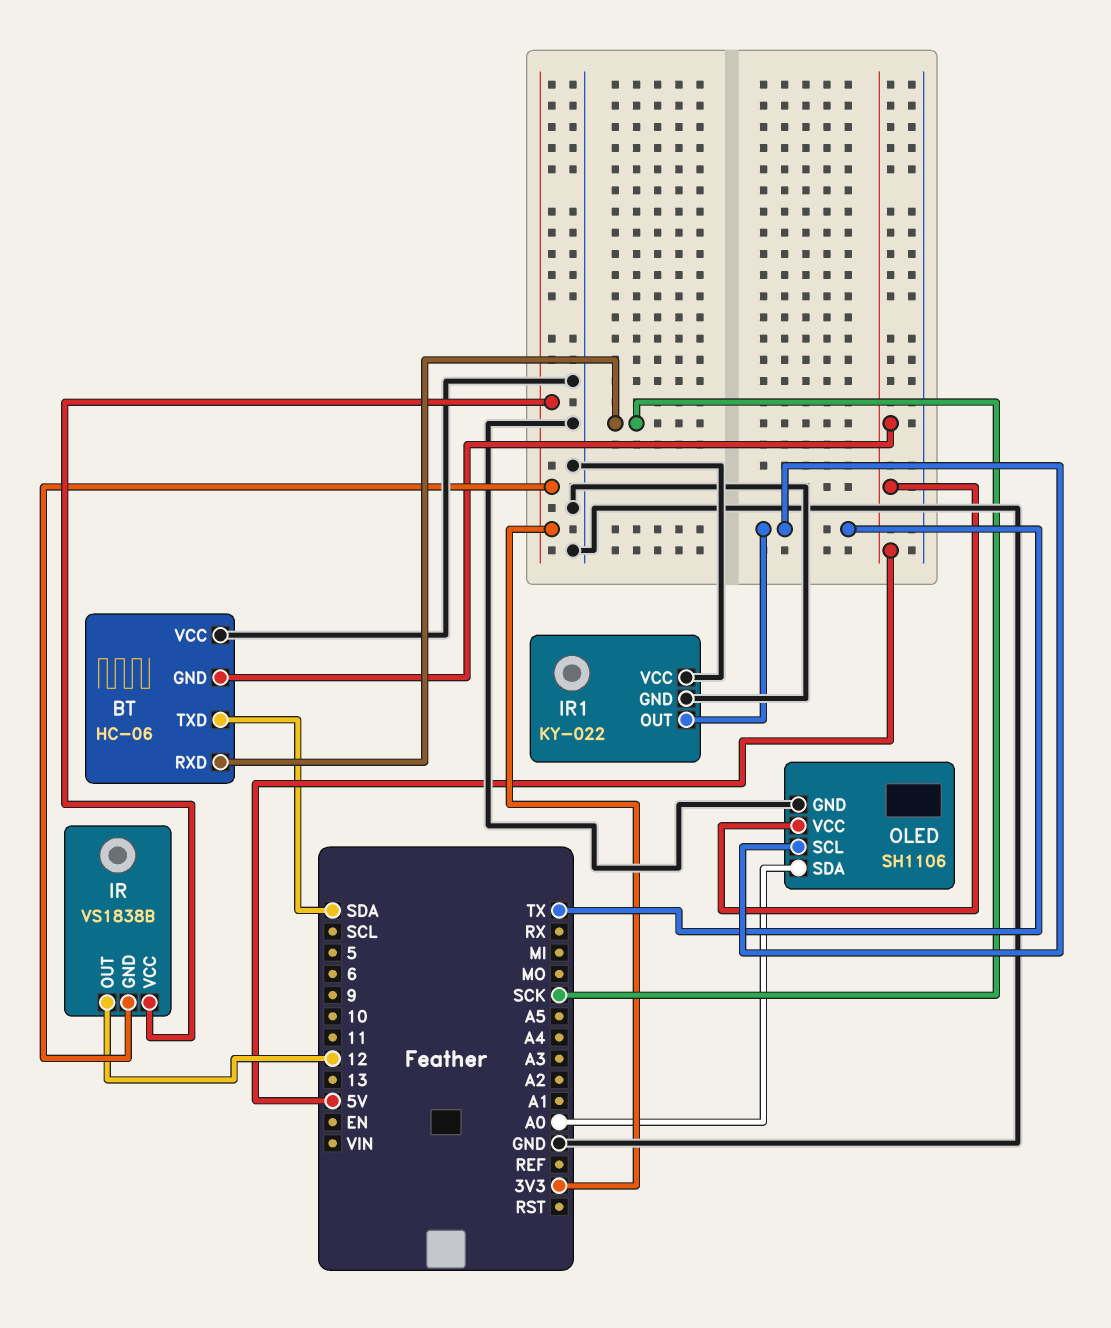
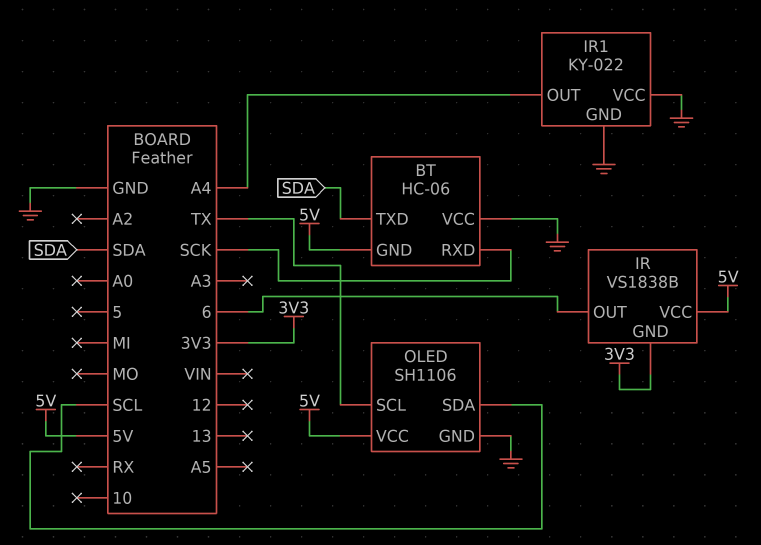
IR pin OUT: 12 -> 6
IR pin VCC: 3V3 -> 5V
IR1 pin OUT: TX -> A4
OLED pin SDA: A0 -> SCL

